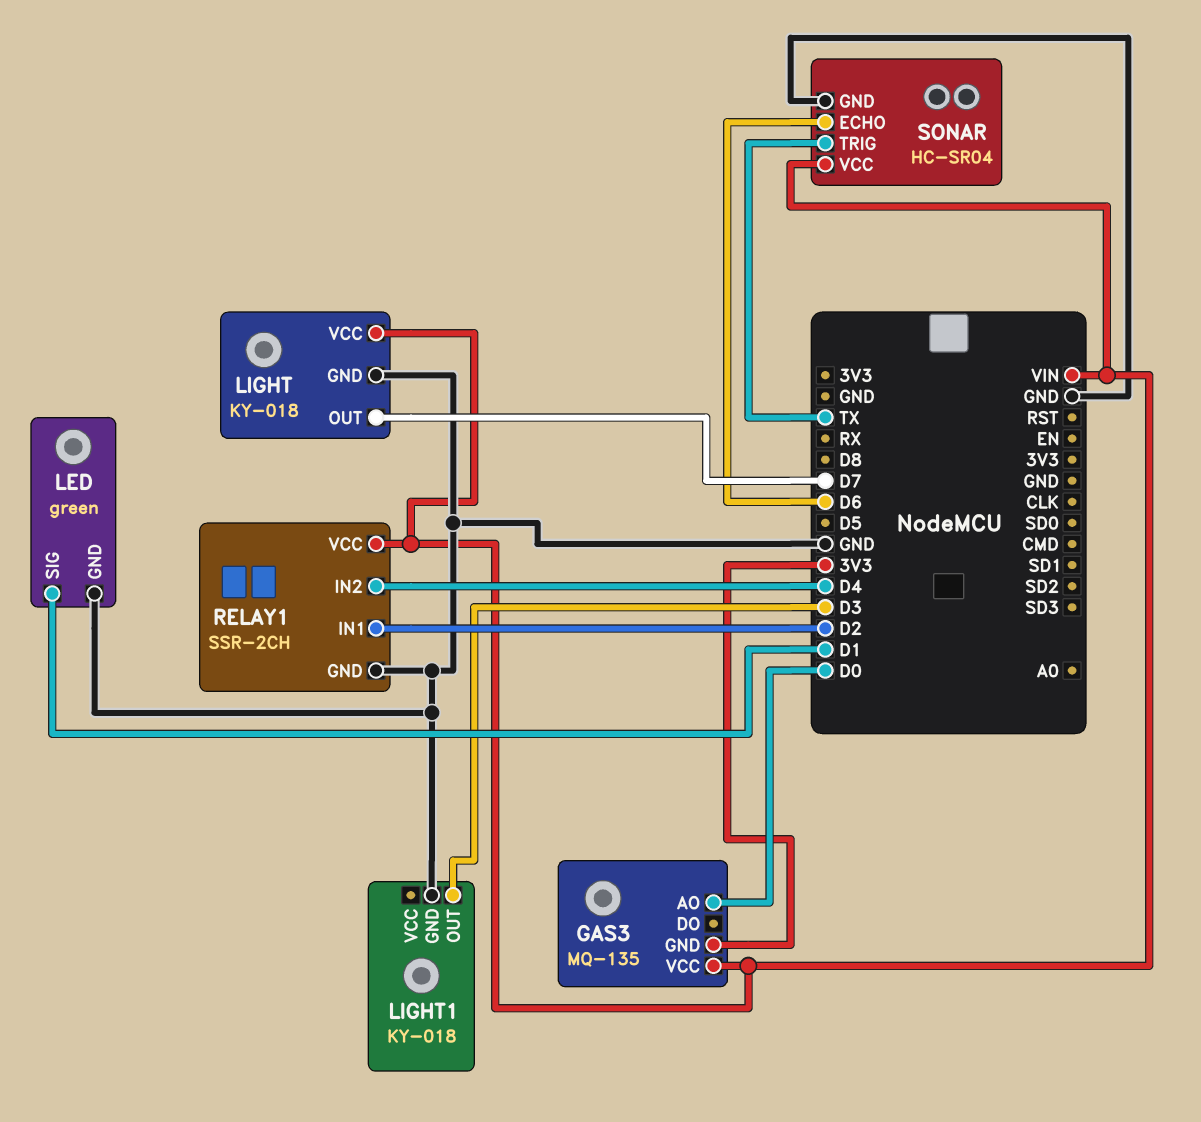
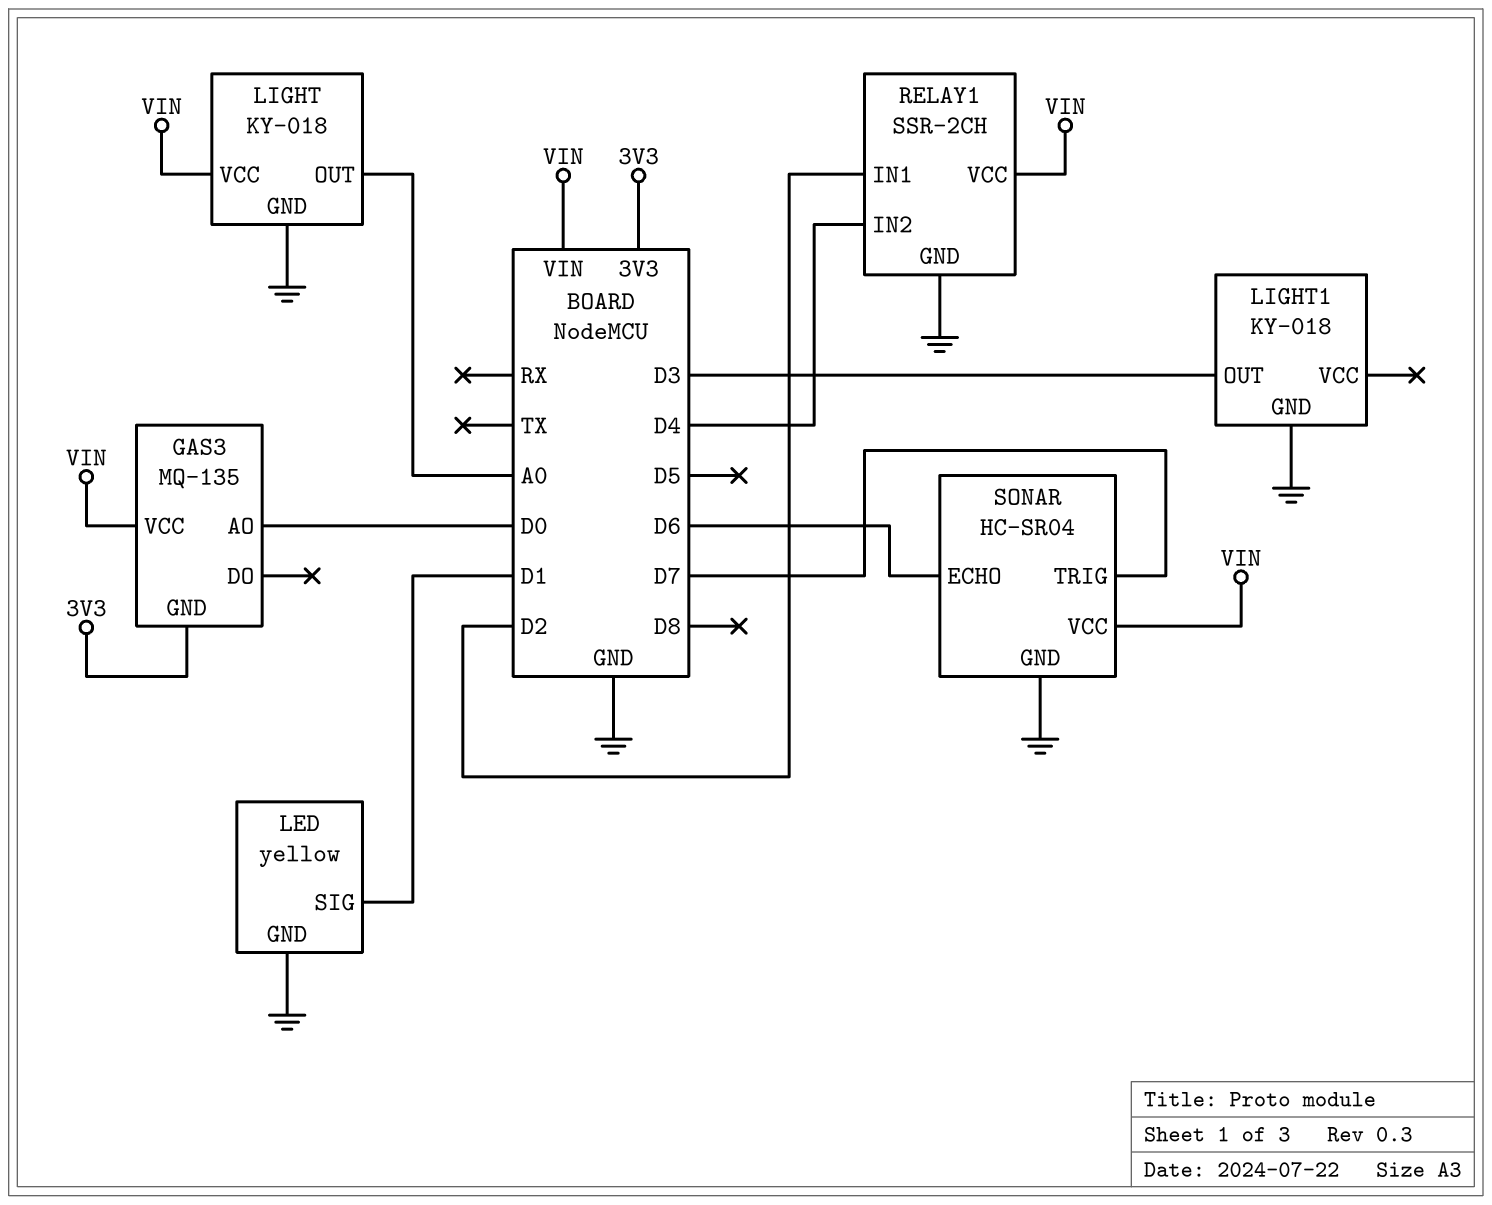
LED: green -> yellow
LIGHT pin OUT: D7 -> A0
SONAR pin TRIG: TX -> D7

